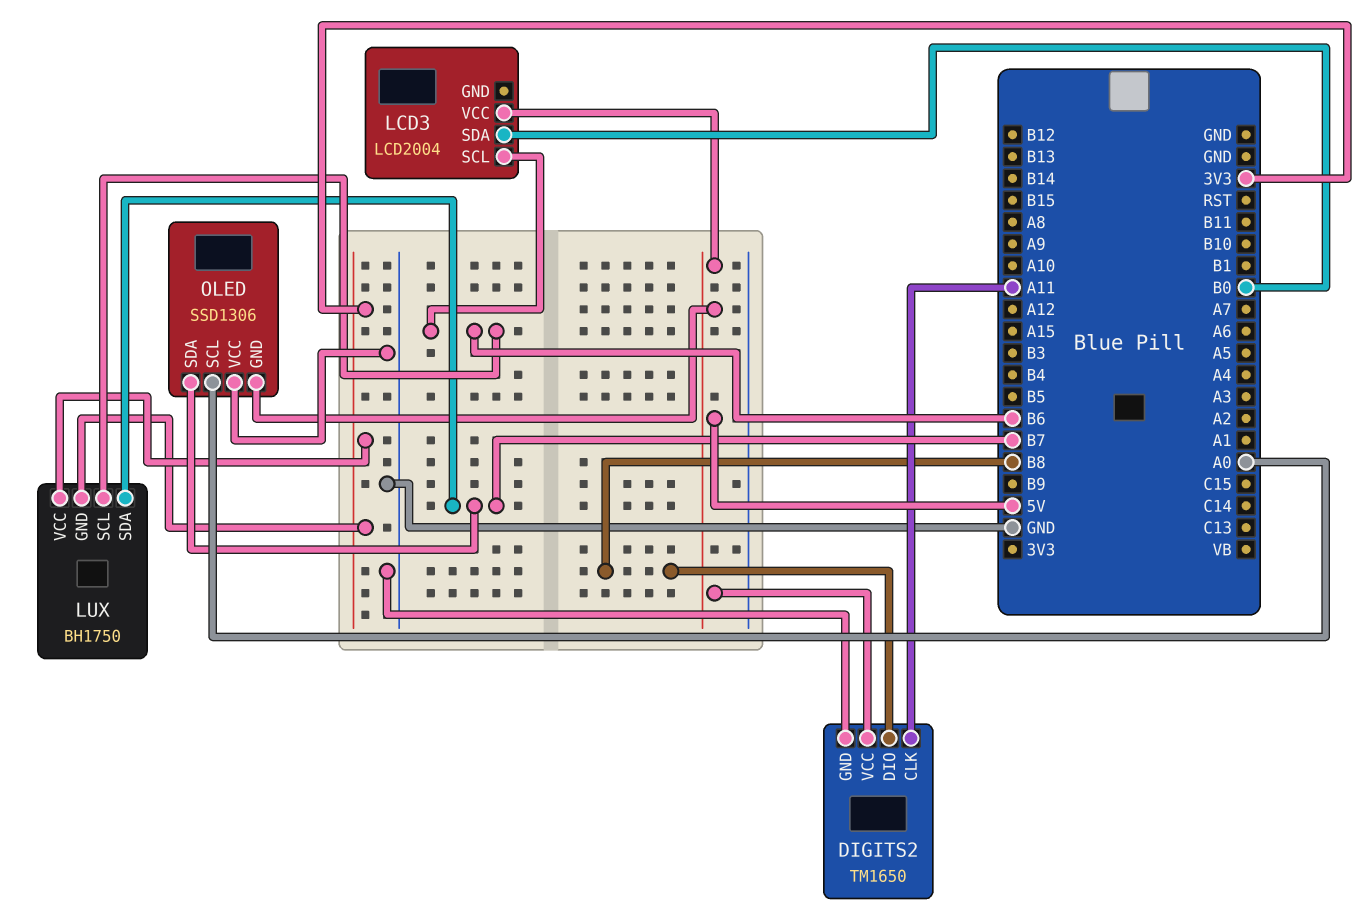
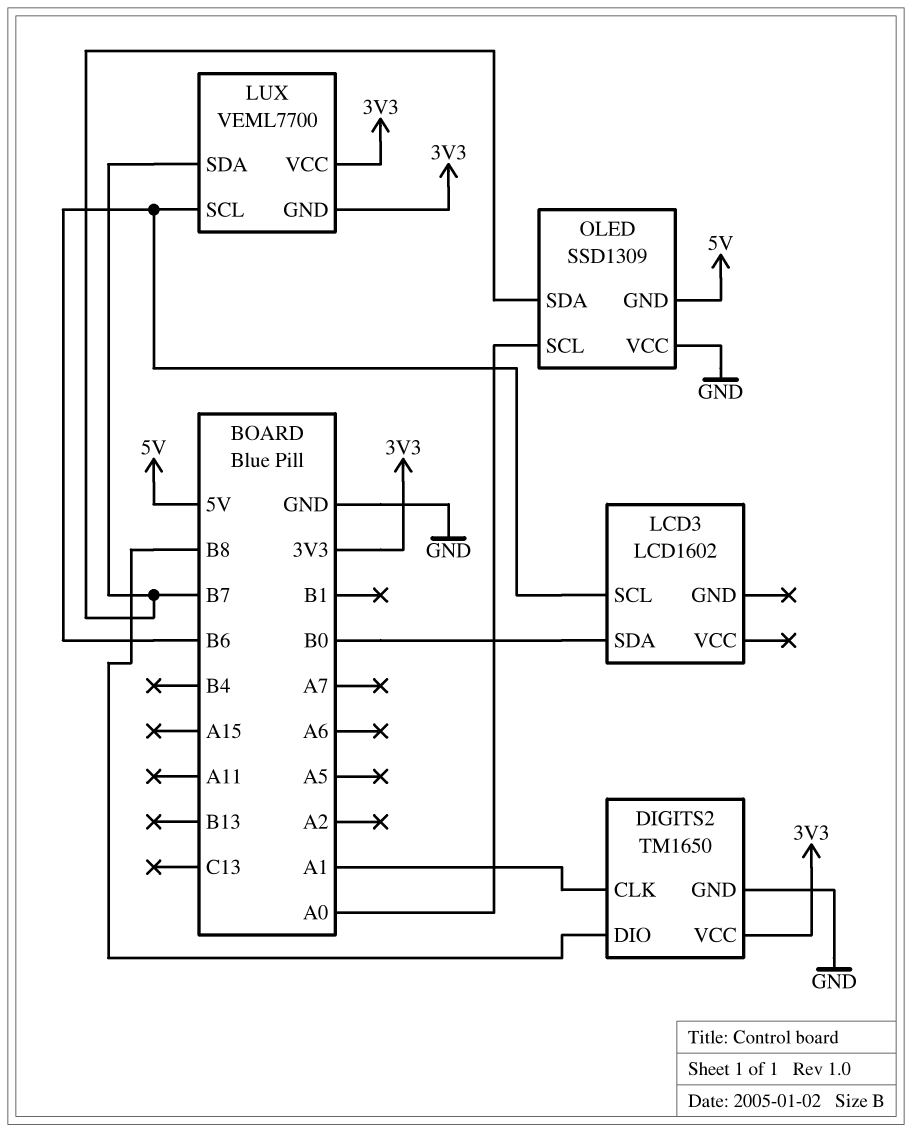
DIGITS2 pin CLK: A11 -> A1
DIGITS2 pin VCC: 5V -> 3V3
LCD3: LCD2004 -> LCD1602
LCD3 pin VCC: 5V -> none
LUX: BH1750 -> VEML7700
OLED: SSD1306 -> SSD1309

